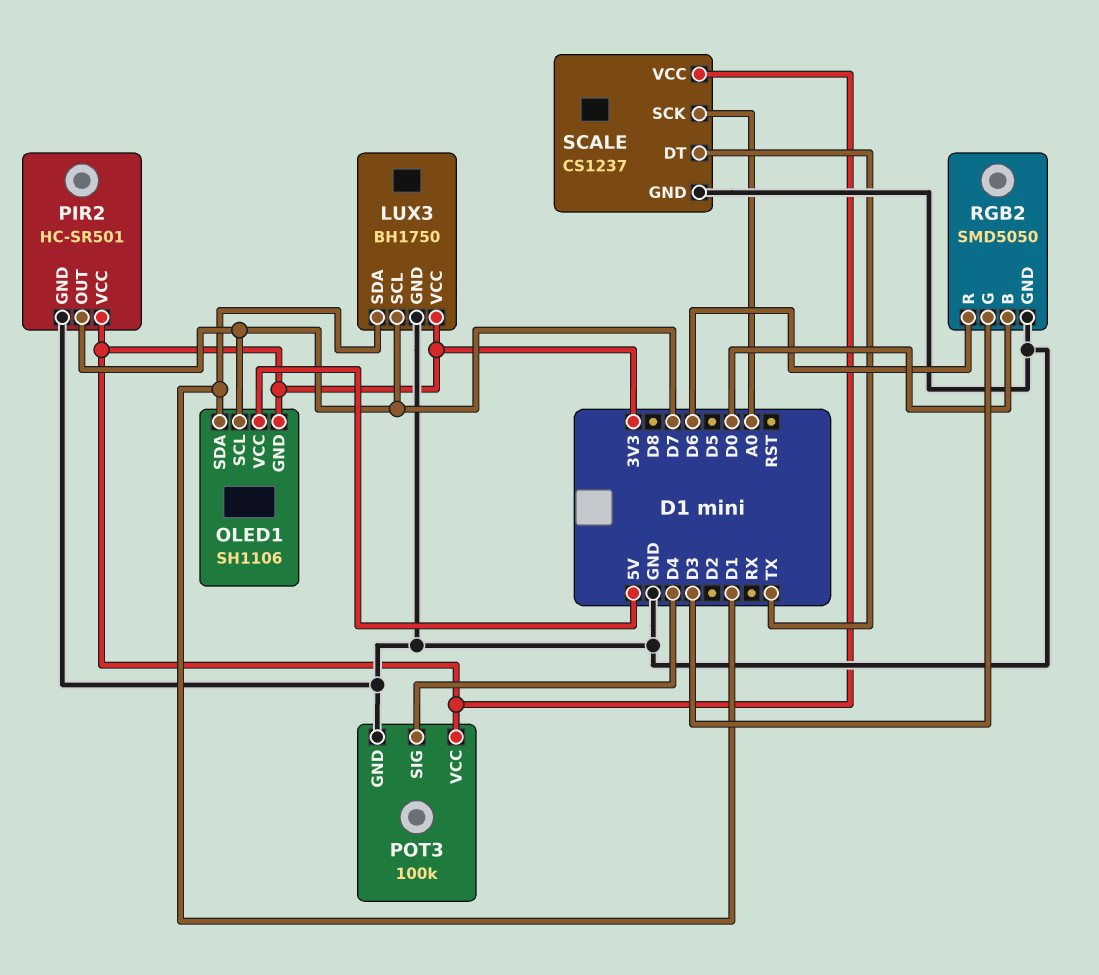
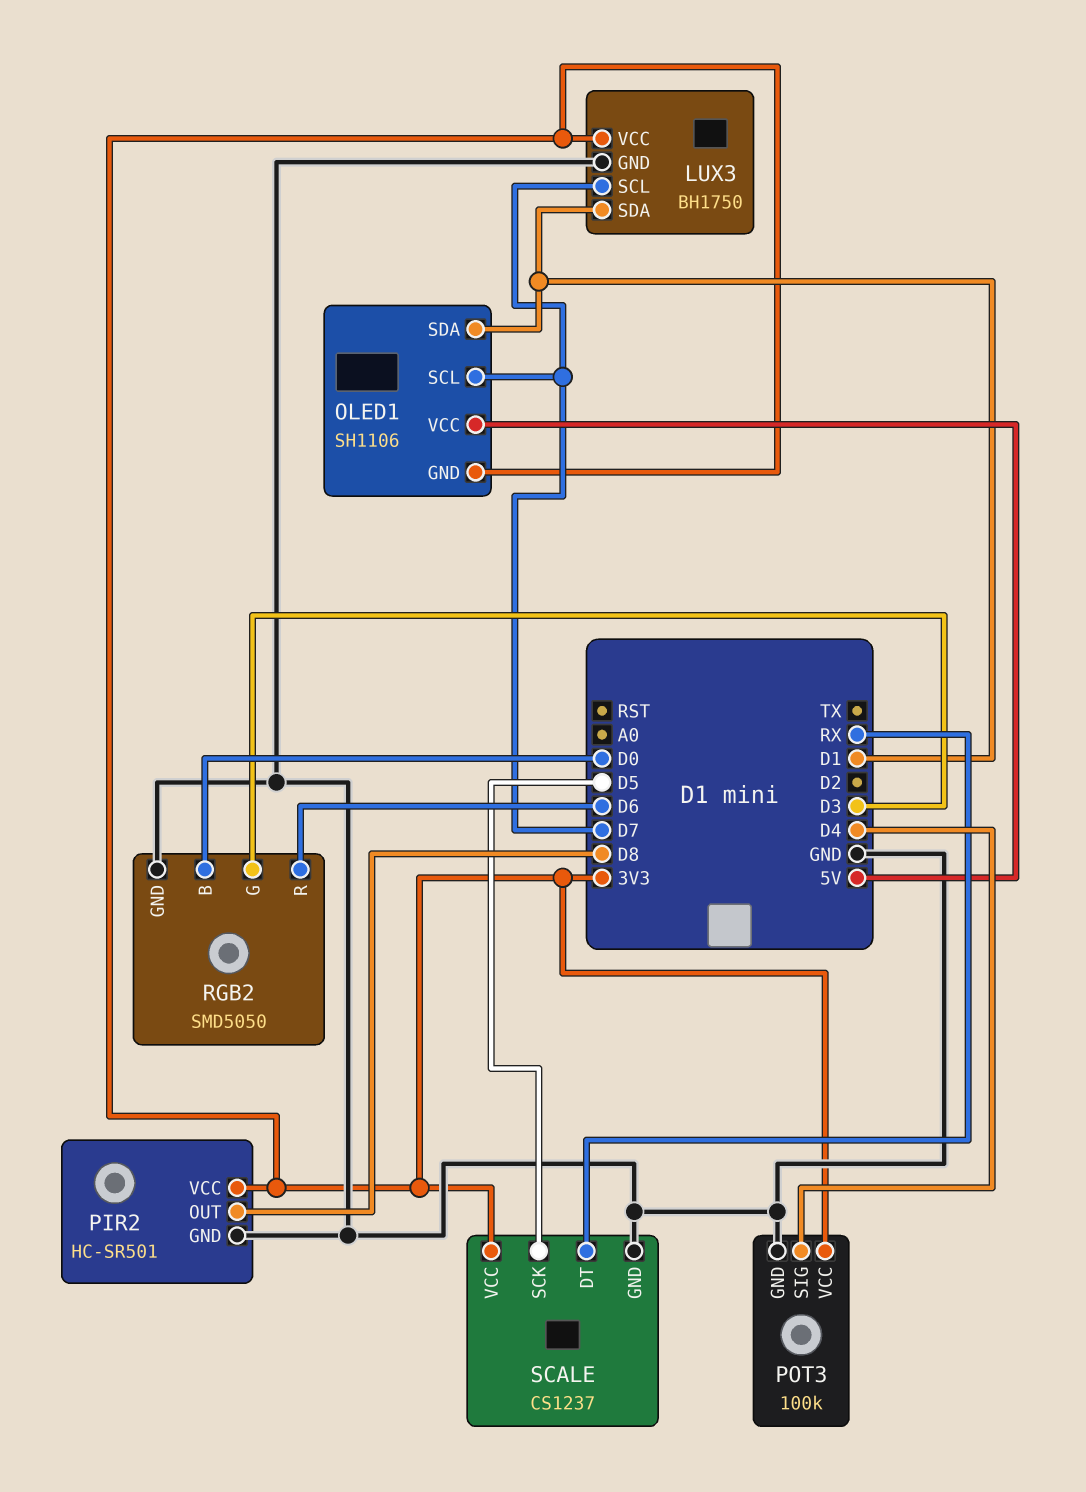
PIR2 pin OUT: D7 -> D8
SCALE pin DT: TX -> RX
SCALE pin SCK: A0 -> D5

